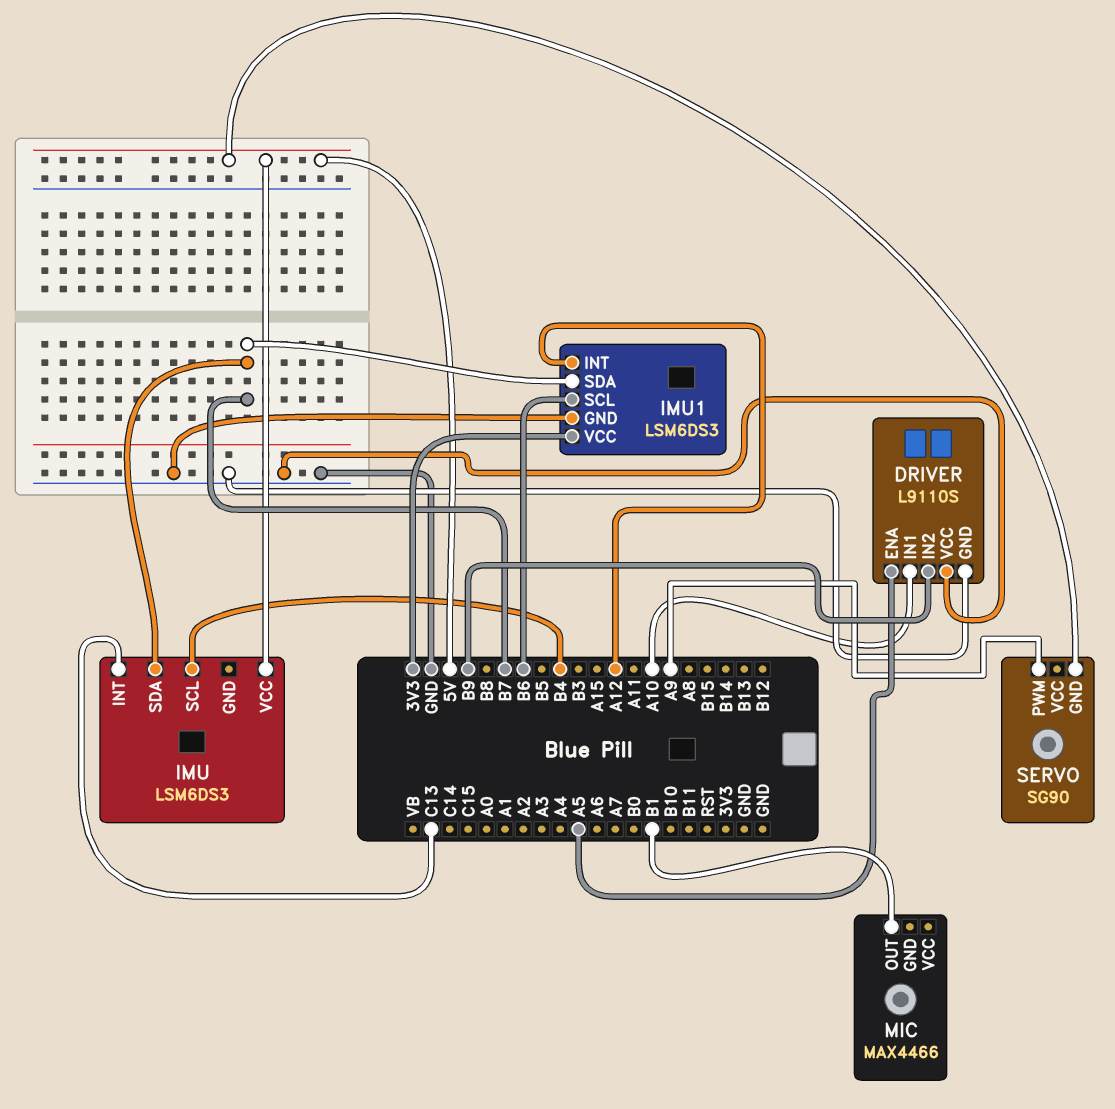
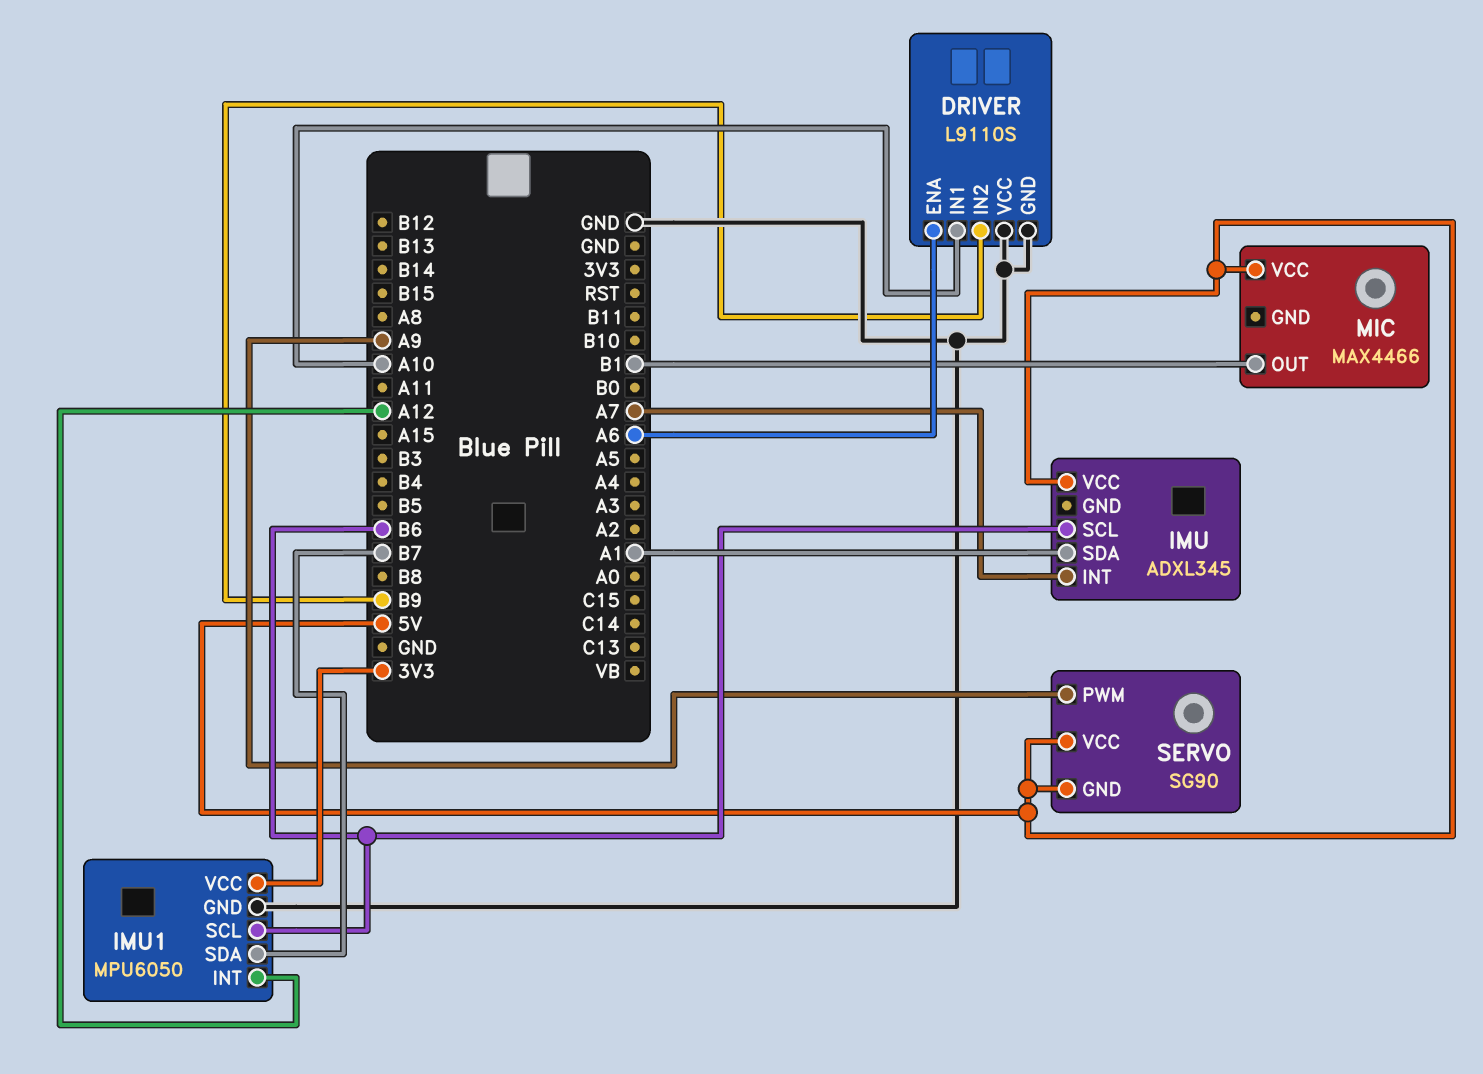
DRIVER pin ENA: A5 -> A6
IMU: LSM6DS3 -> ADXL345
IMU pin INT: C13 -> A7
IMU pin SCL: B4 -> B6
IMU pin SDA: B7 -> A1
IMU1: LSM6DS3 -> MPU6050
MIC pin VCC: none -> 5V
SERVO pin VCC: none -> 5V

